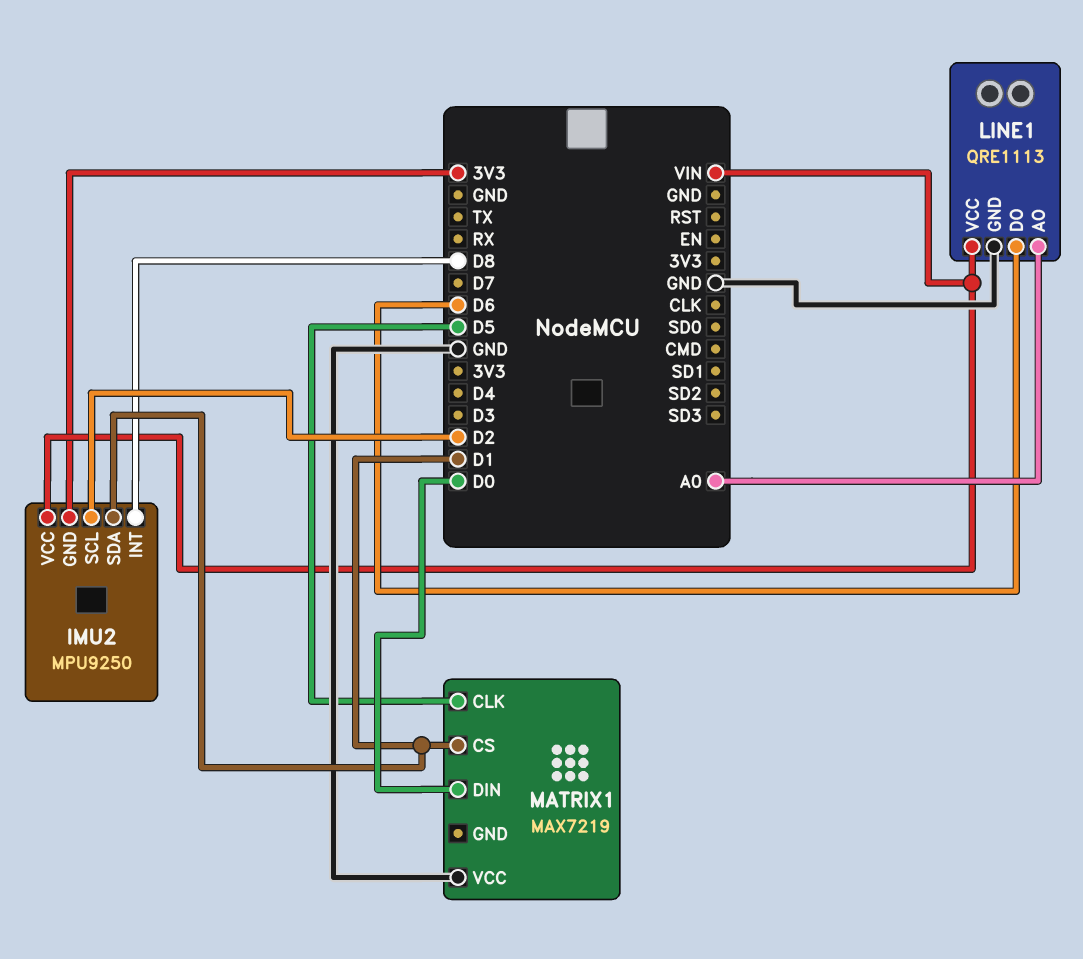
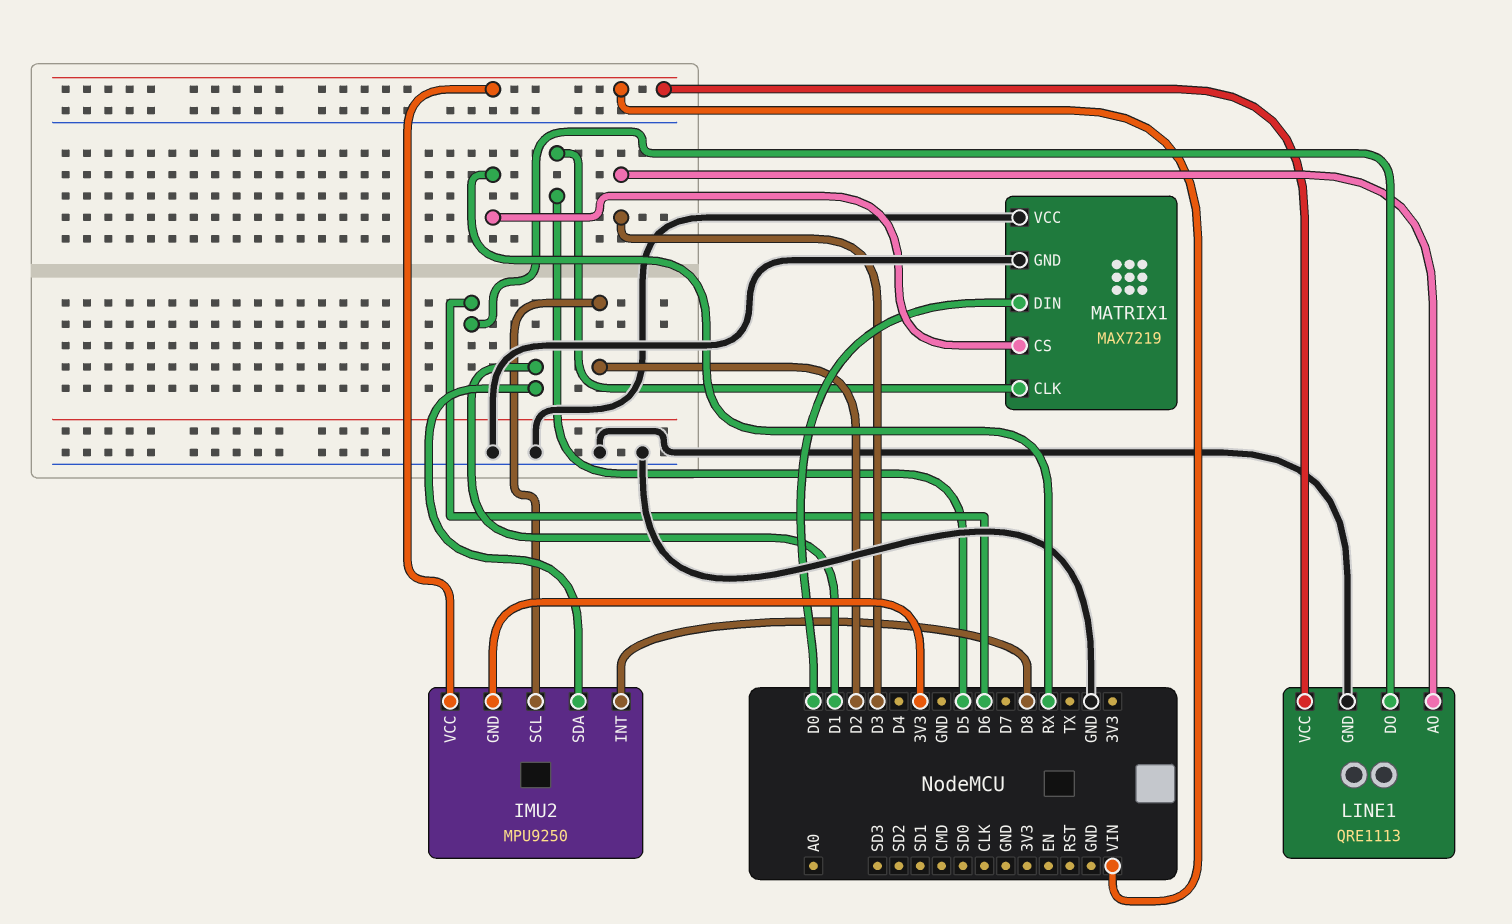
LINE1 pin AO: A0 -> D3
MATRIX1 pin CS: D1 -> RX
MATRIX1 pin GND: none -> GND

